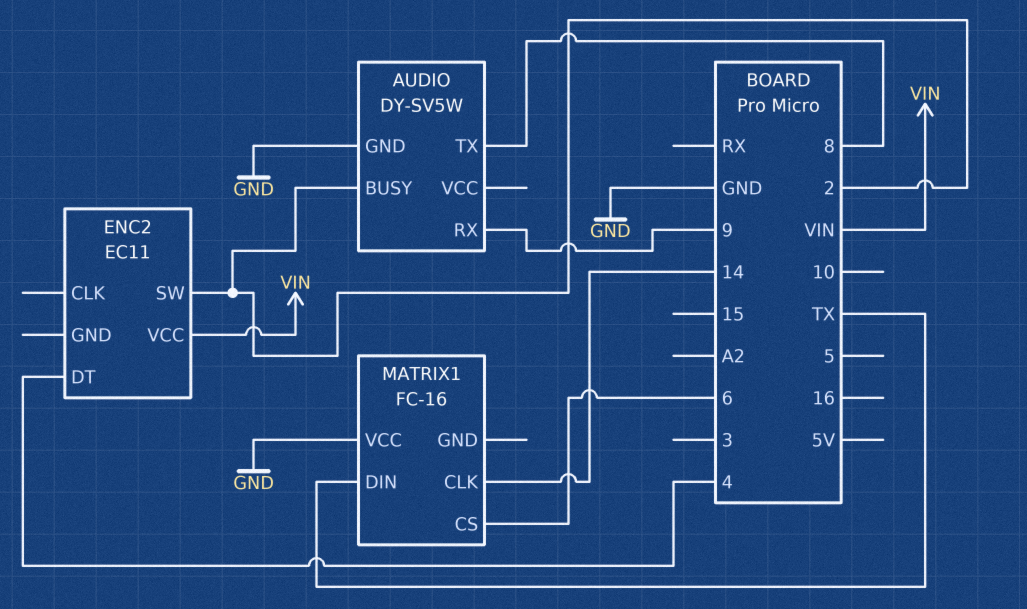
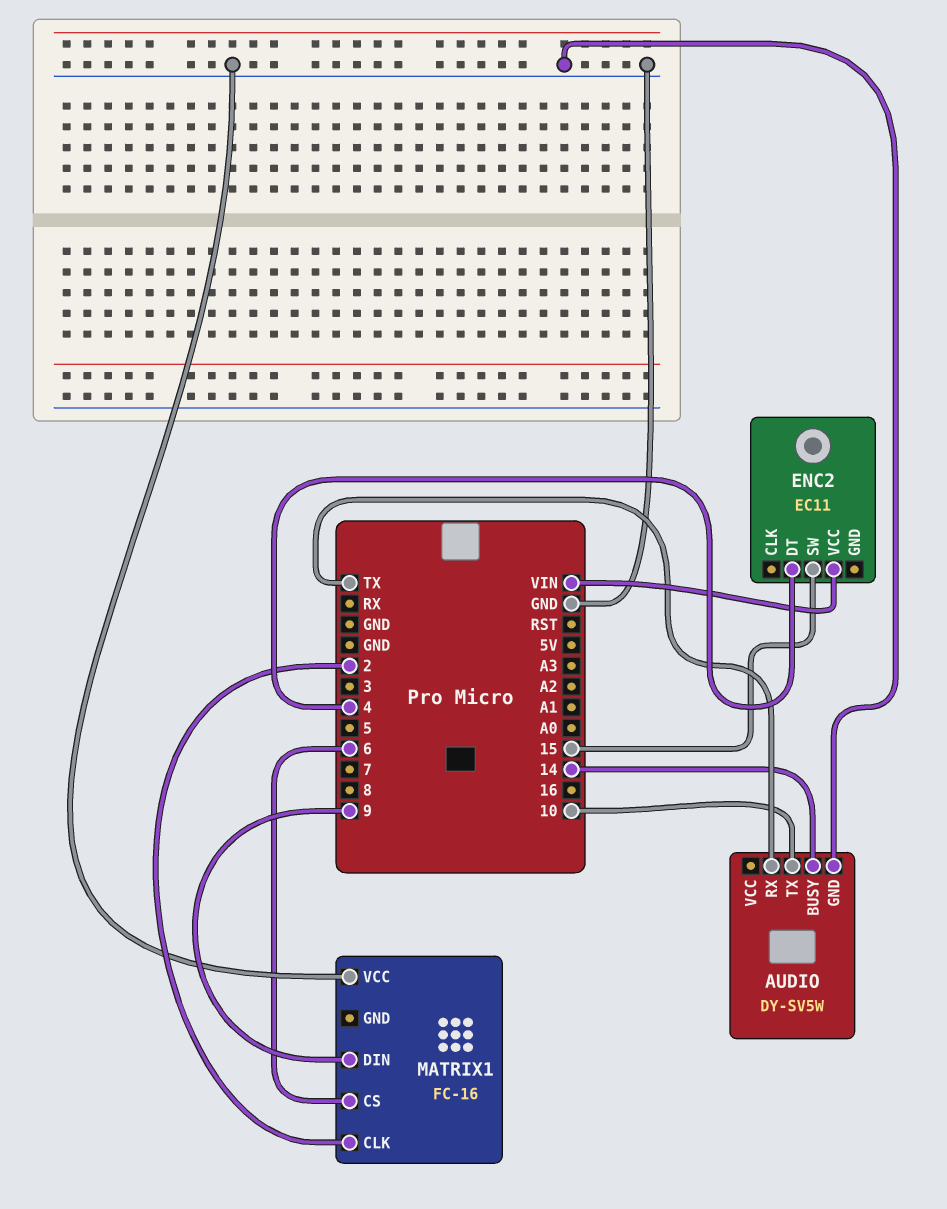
AUDIO pin BUSY: 2 -> 14
AUDIO pin RX: 9 -> TX
AUDIO pin TX: 8 -> 10
ENC2 pin SW: 2 -> 15
MATRIX1 pin CLK: 14 -> 2
MATRIX1 pin DIN: TX -> 9

